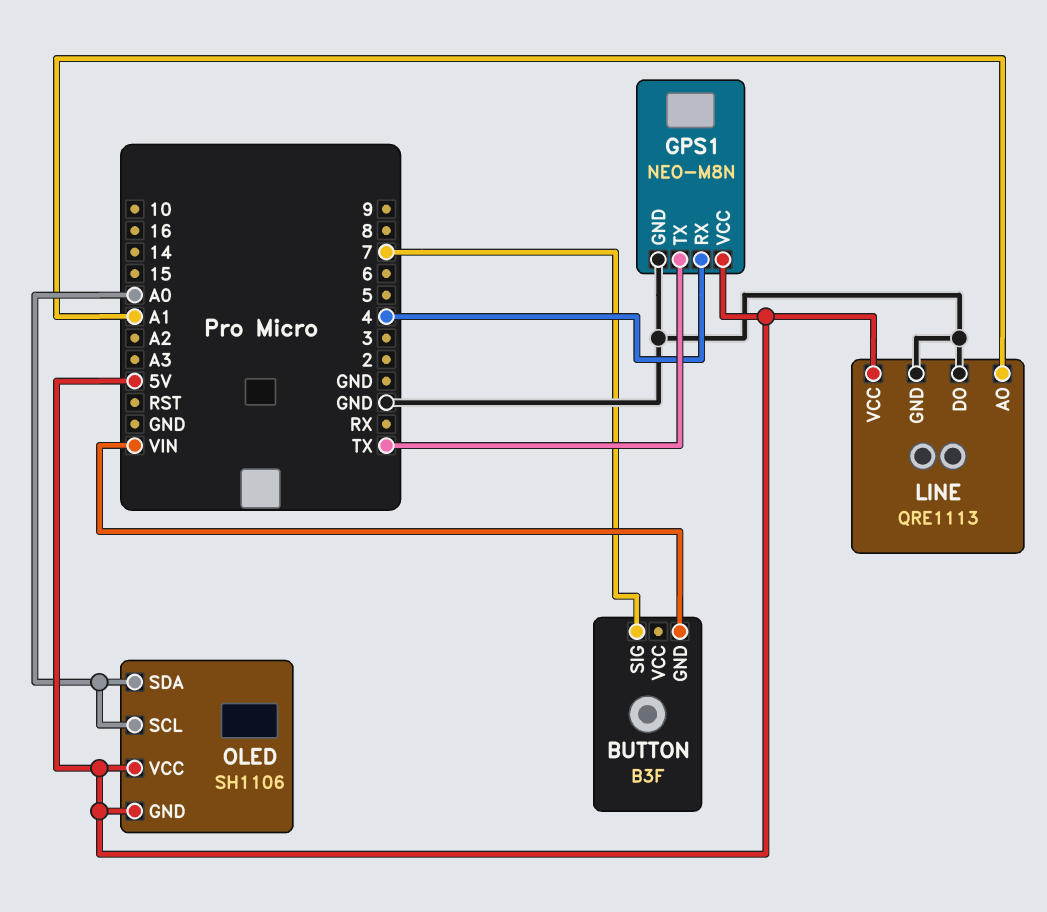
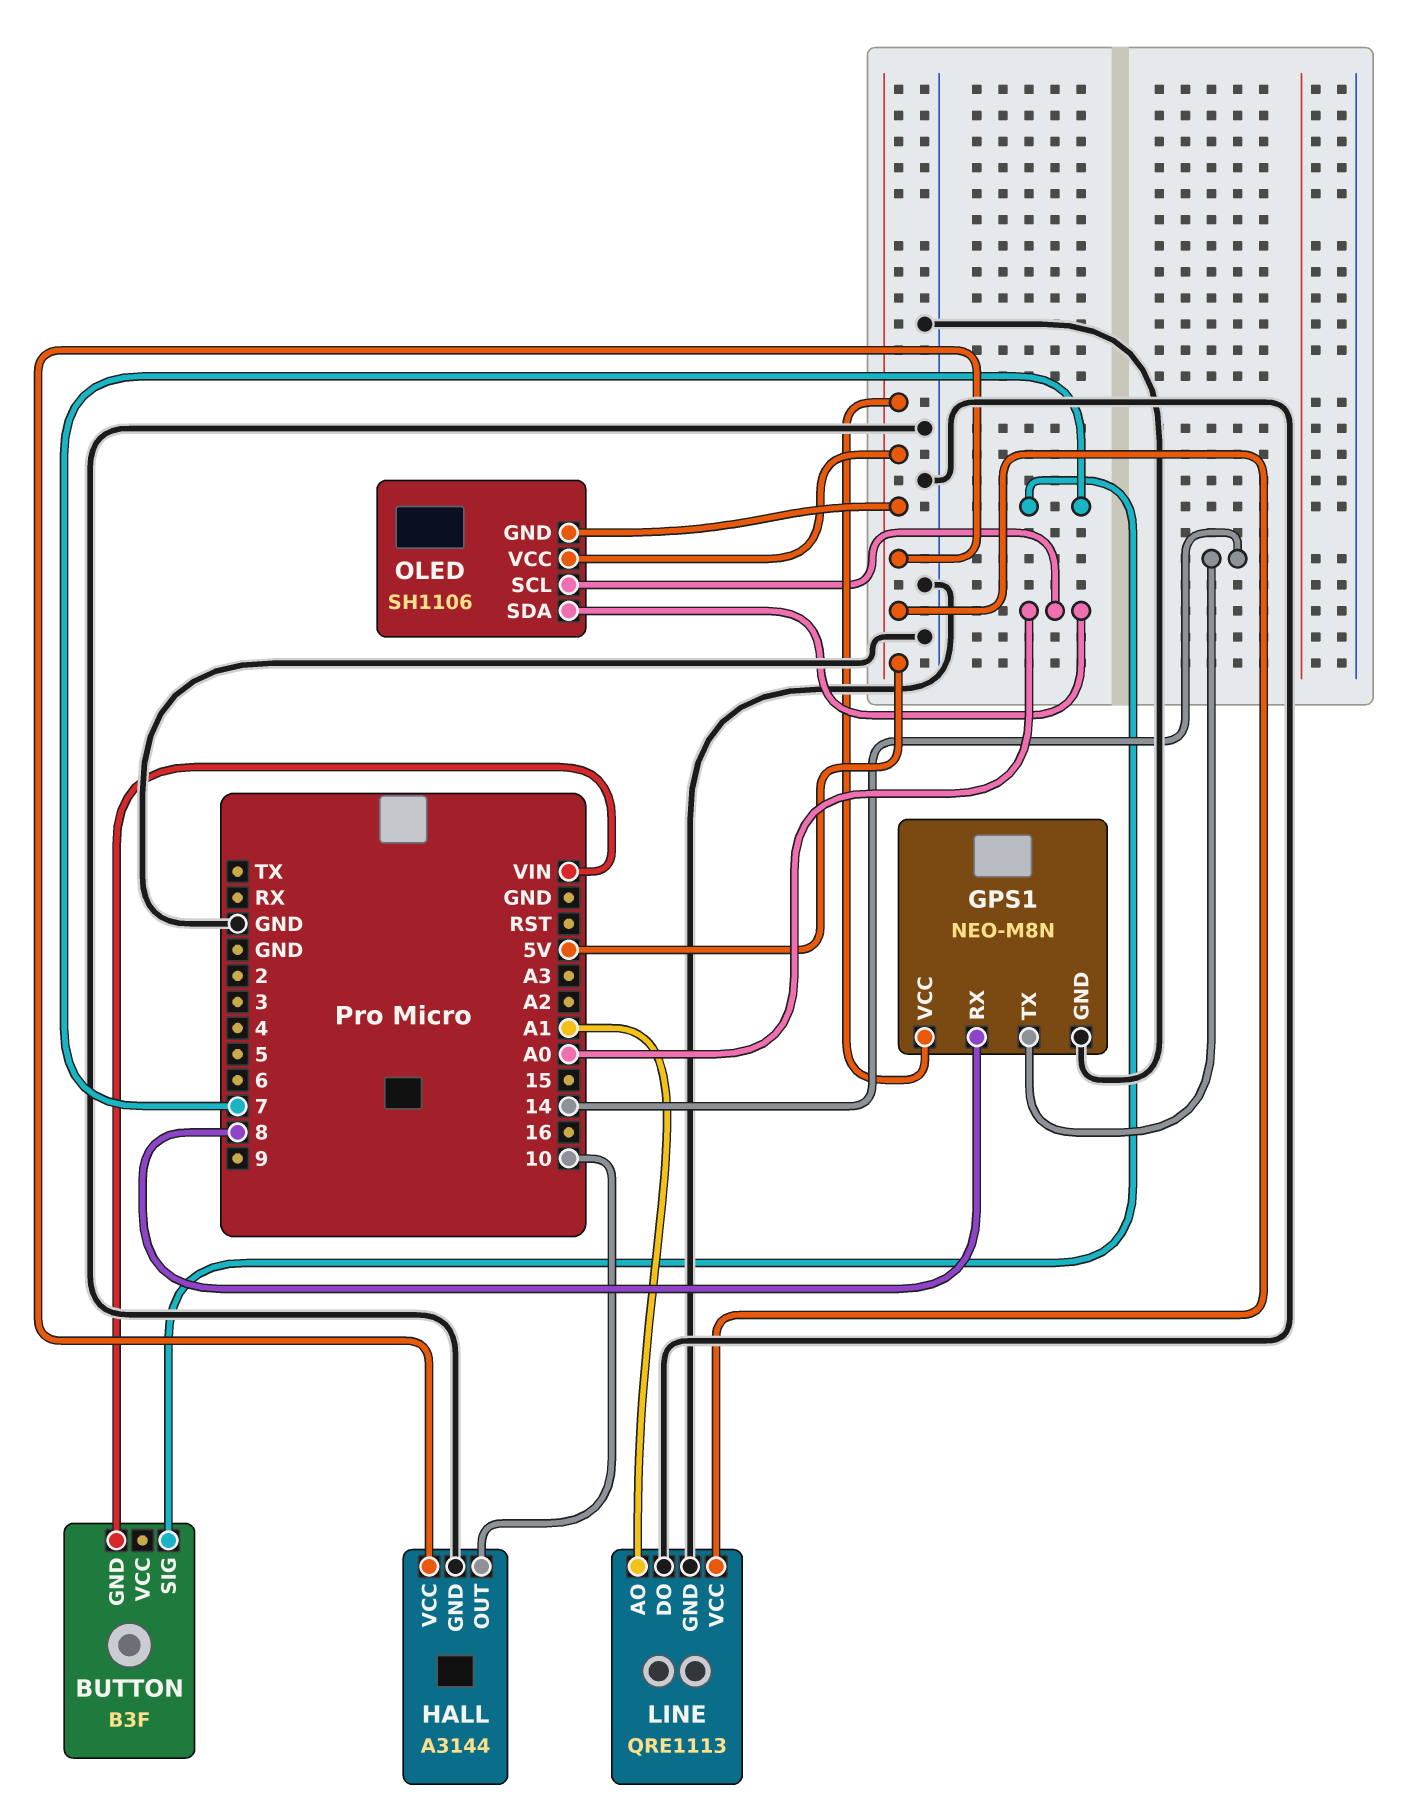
GPS1 pin RX: 4 -> 8
GPS1 pin TX: TX -> 14
HALL: none -> A3144
HALL pin GND: none -> GND
HALL pin OUT: none -> 10
HALL pin VCC: none -> 5V

